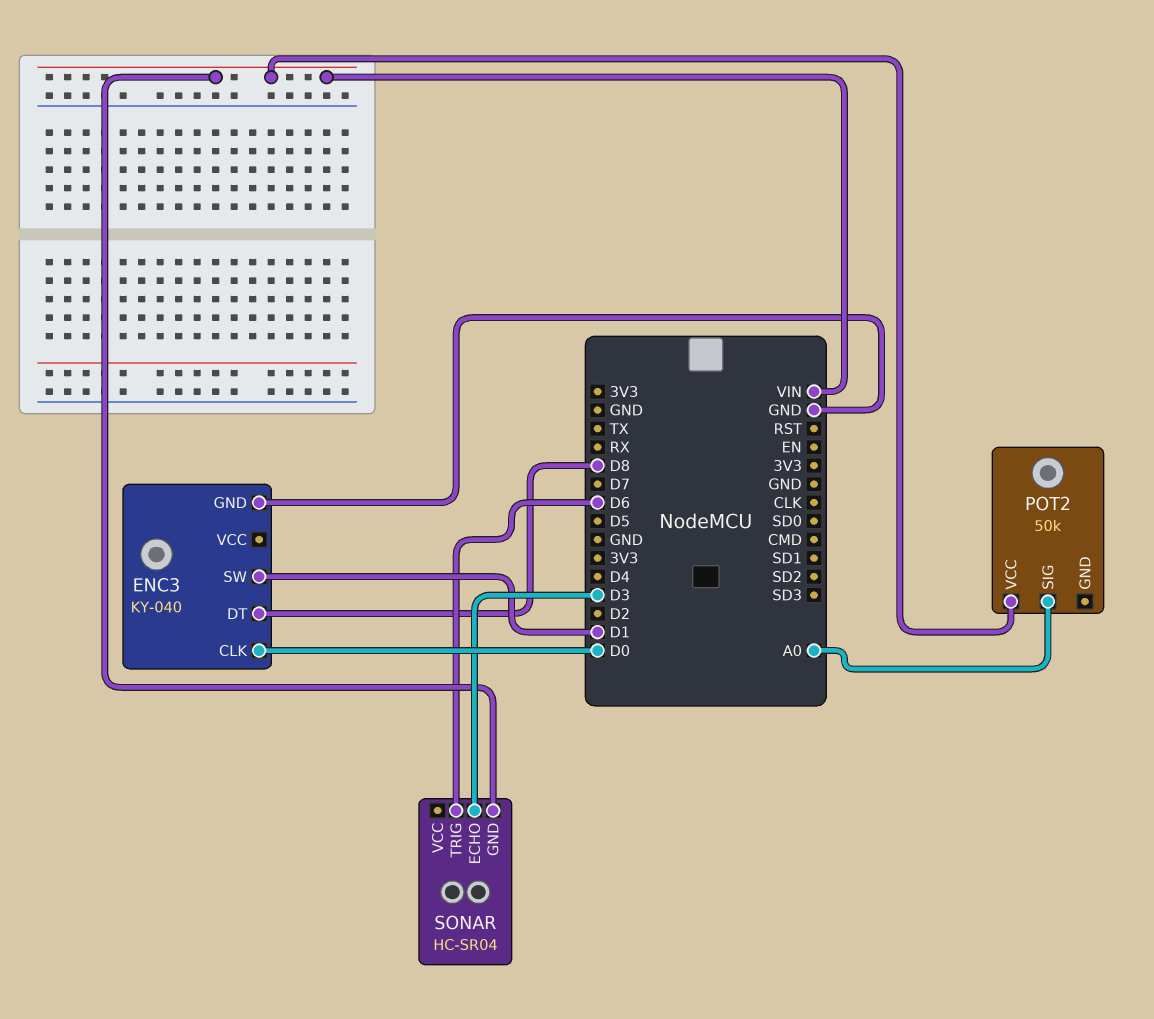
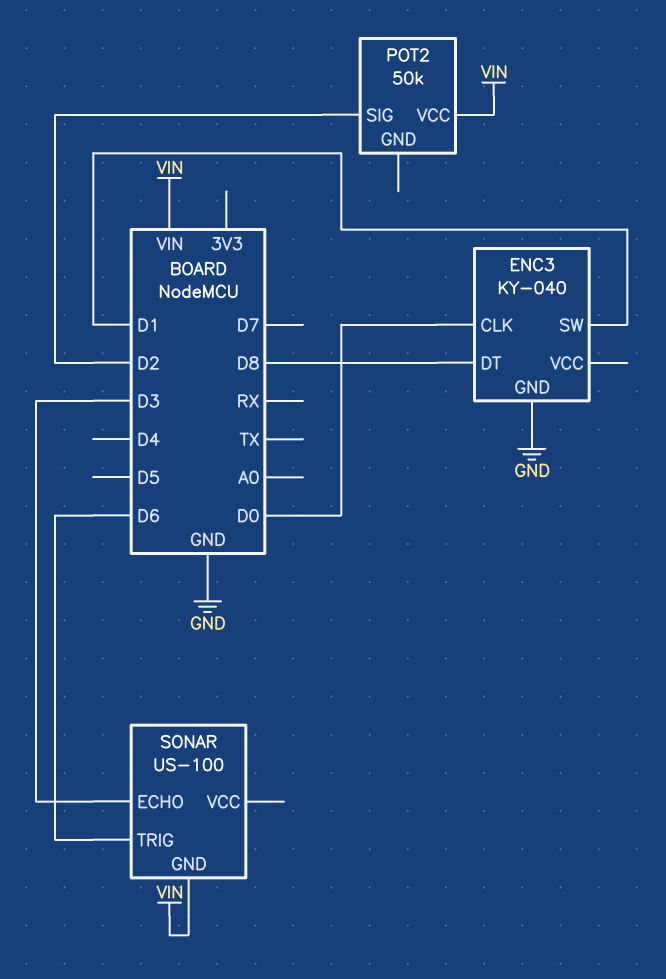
POT2 pin SIG: A0 -> D2
SONAR: HC-SR04 -> US-100

